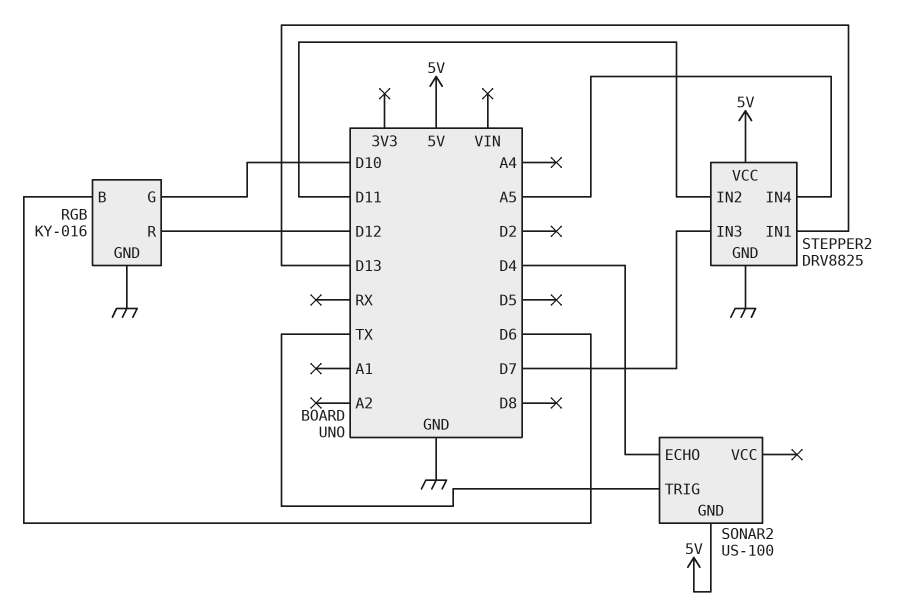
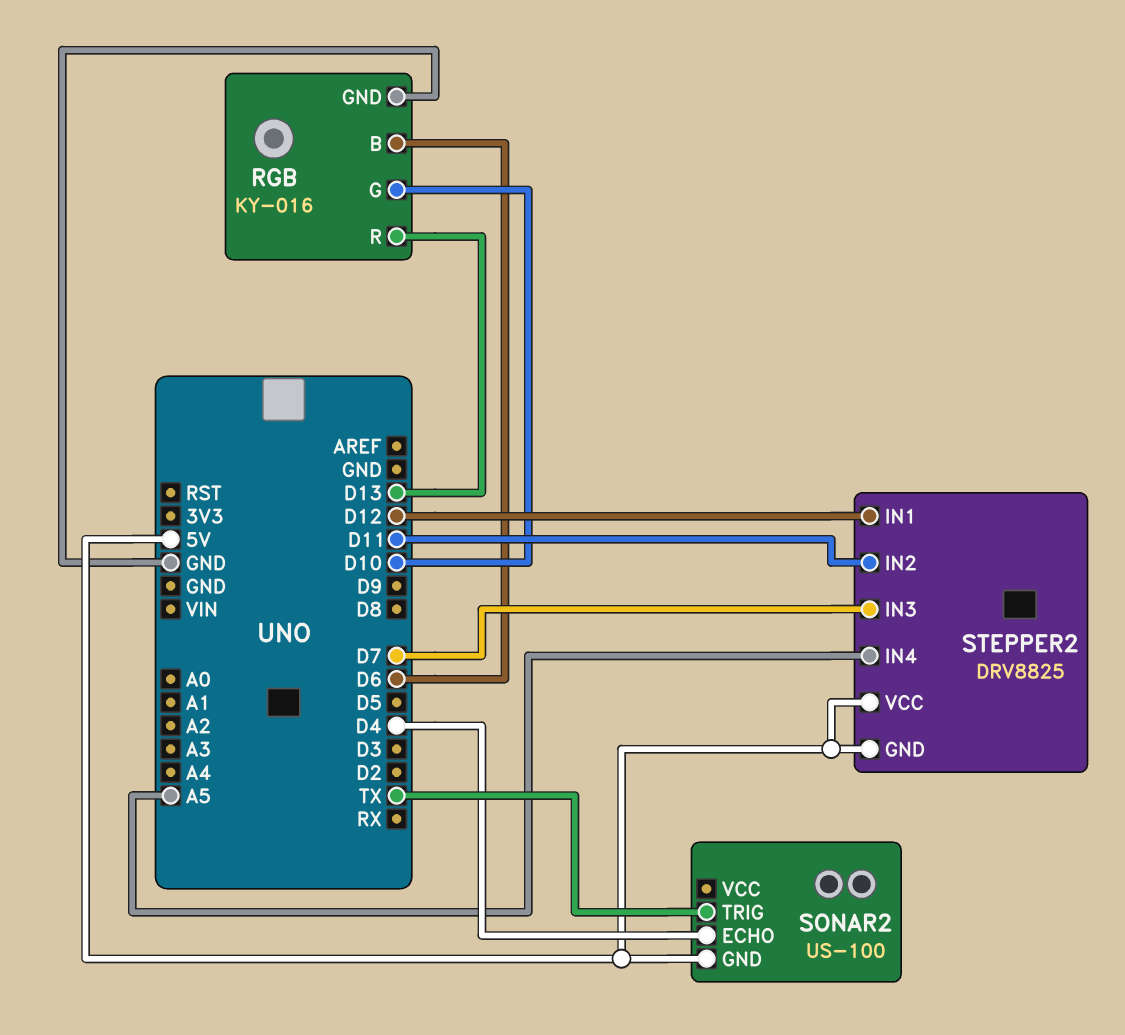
RGB pin R: D12 -> D13
STEPPER2 pin GND: GND -> 5V
STEPPER2 pin IN1: D13 -> D12

